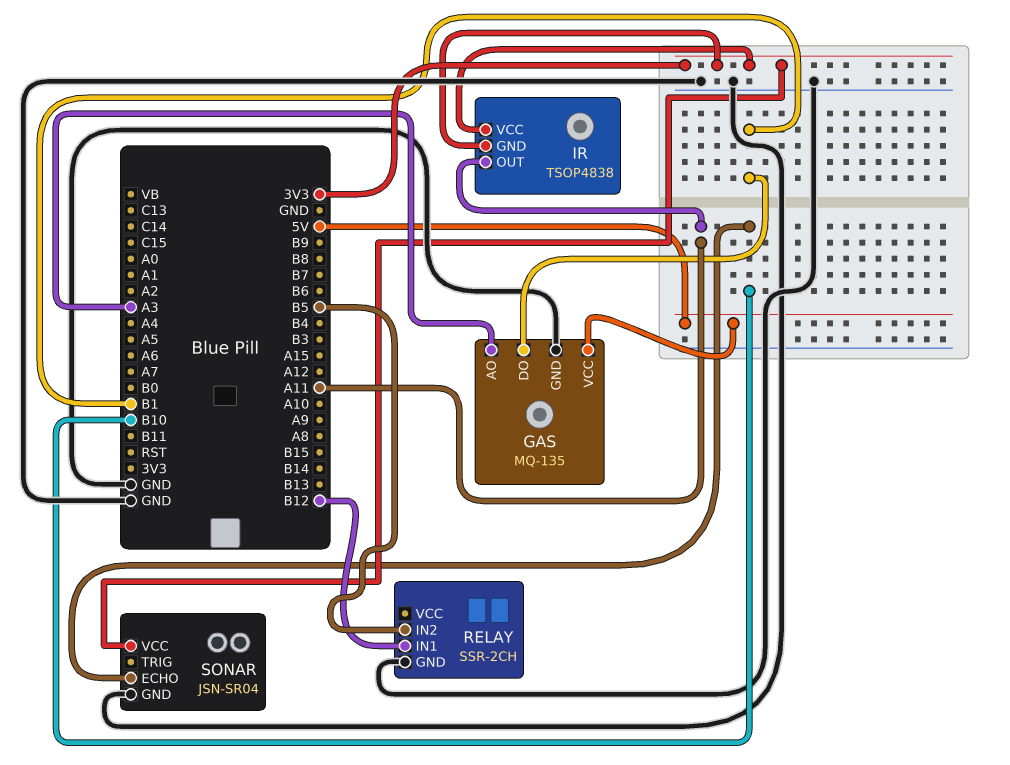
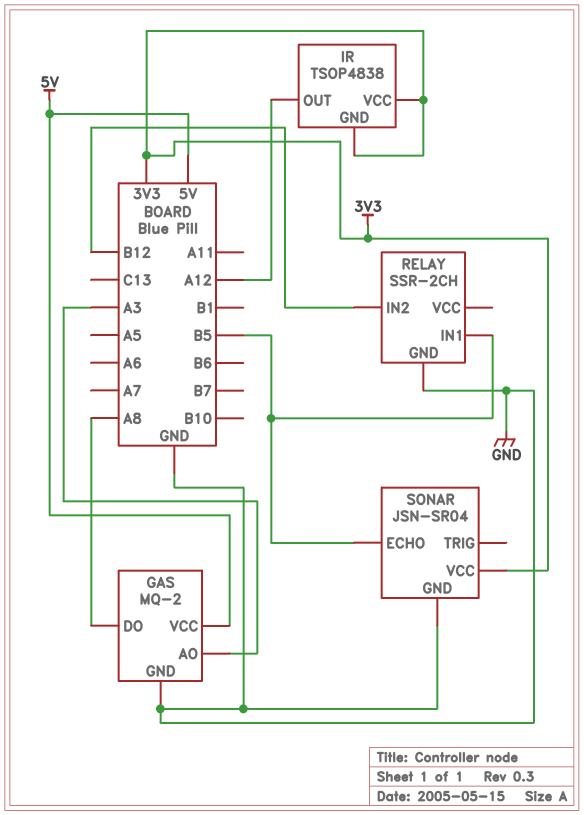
GAS: MQ-135 -> MQ-2
GAS pin DO: B1 -> A8
IR pin OUT: A11 -> A12
RELAY pin IN1: B12 -> B5
RELAY pin IN2: B5 -> B12
SONAR pin ECHO: B10 -> B5

